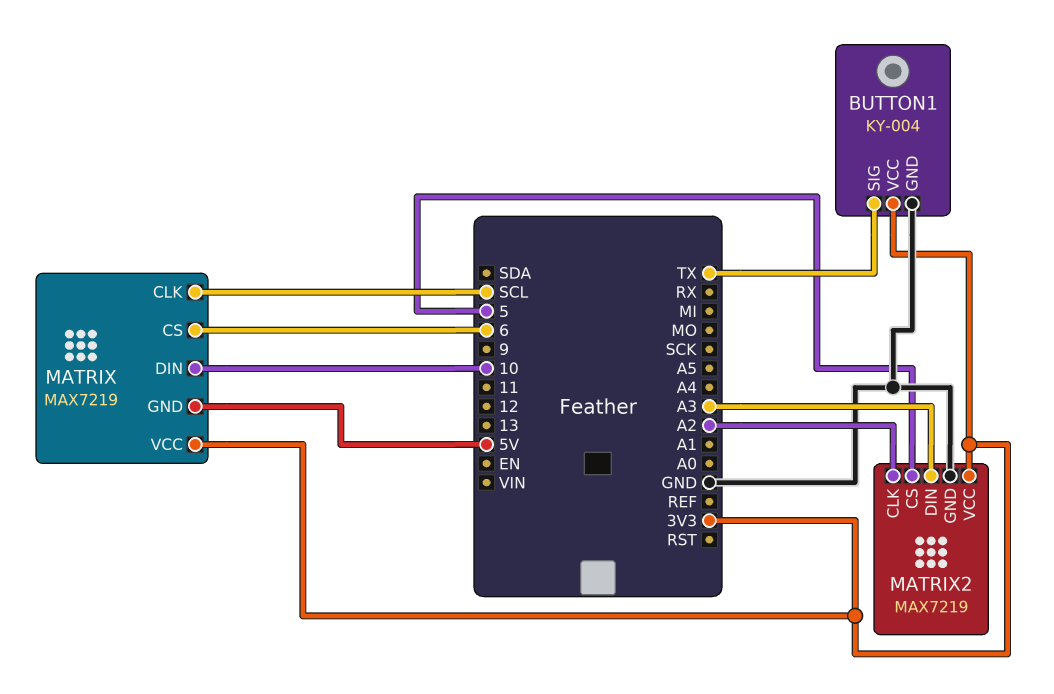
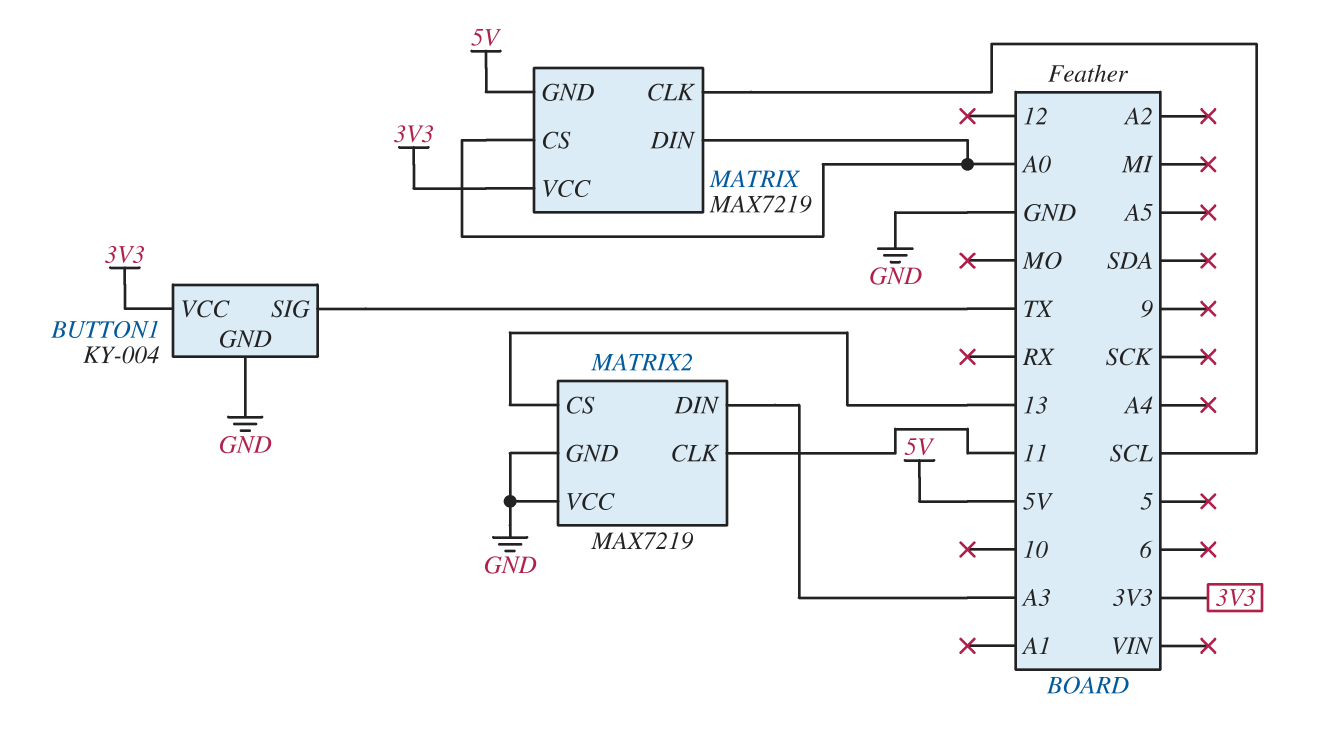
MATRIX pin CS: 6 -> A0
MATRIX pin DIN: 10 -> A0
MATRIX2 pin CLK: A2 -> 11
MATRIX2 pin CS: 5 -> 13
MATRIX2 pin VCC: 3V3 -> GND

